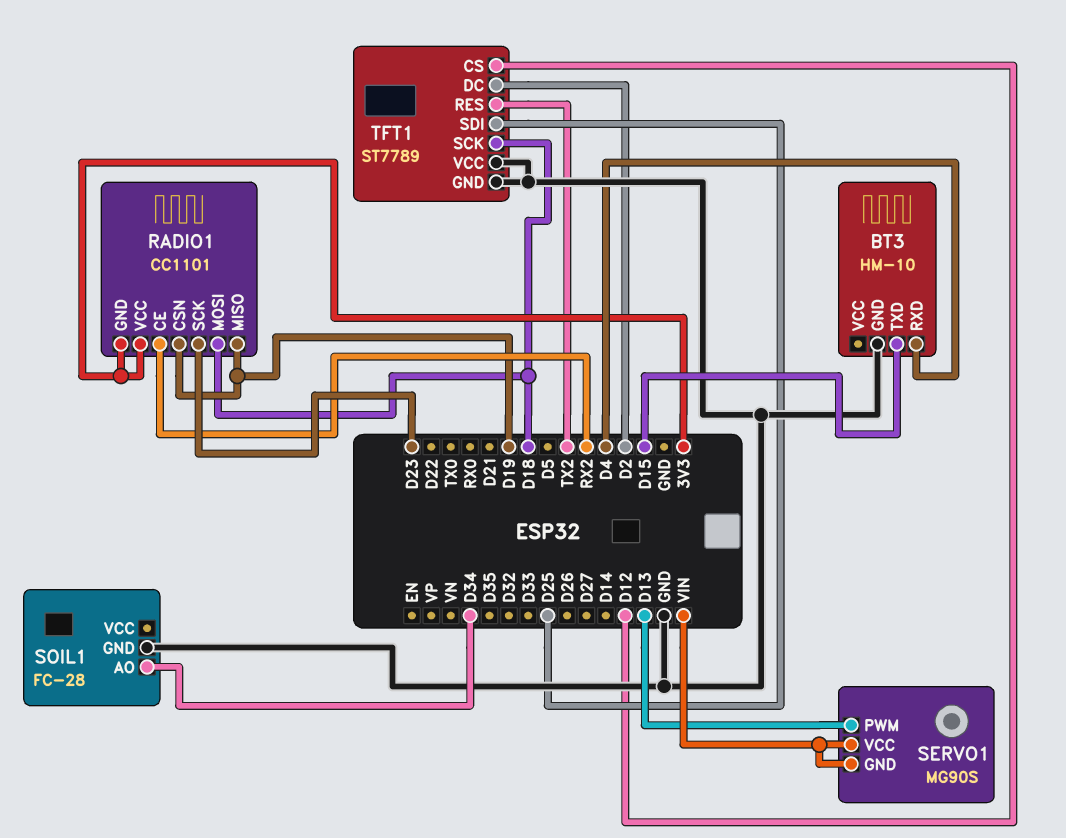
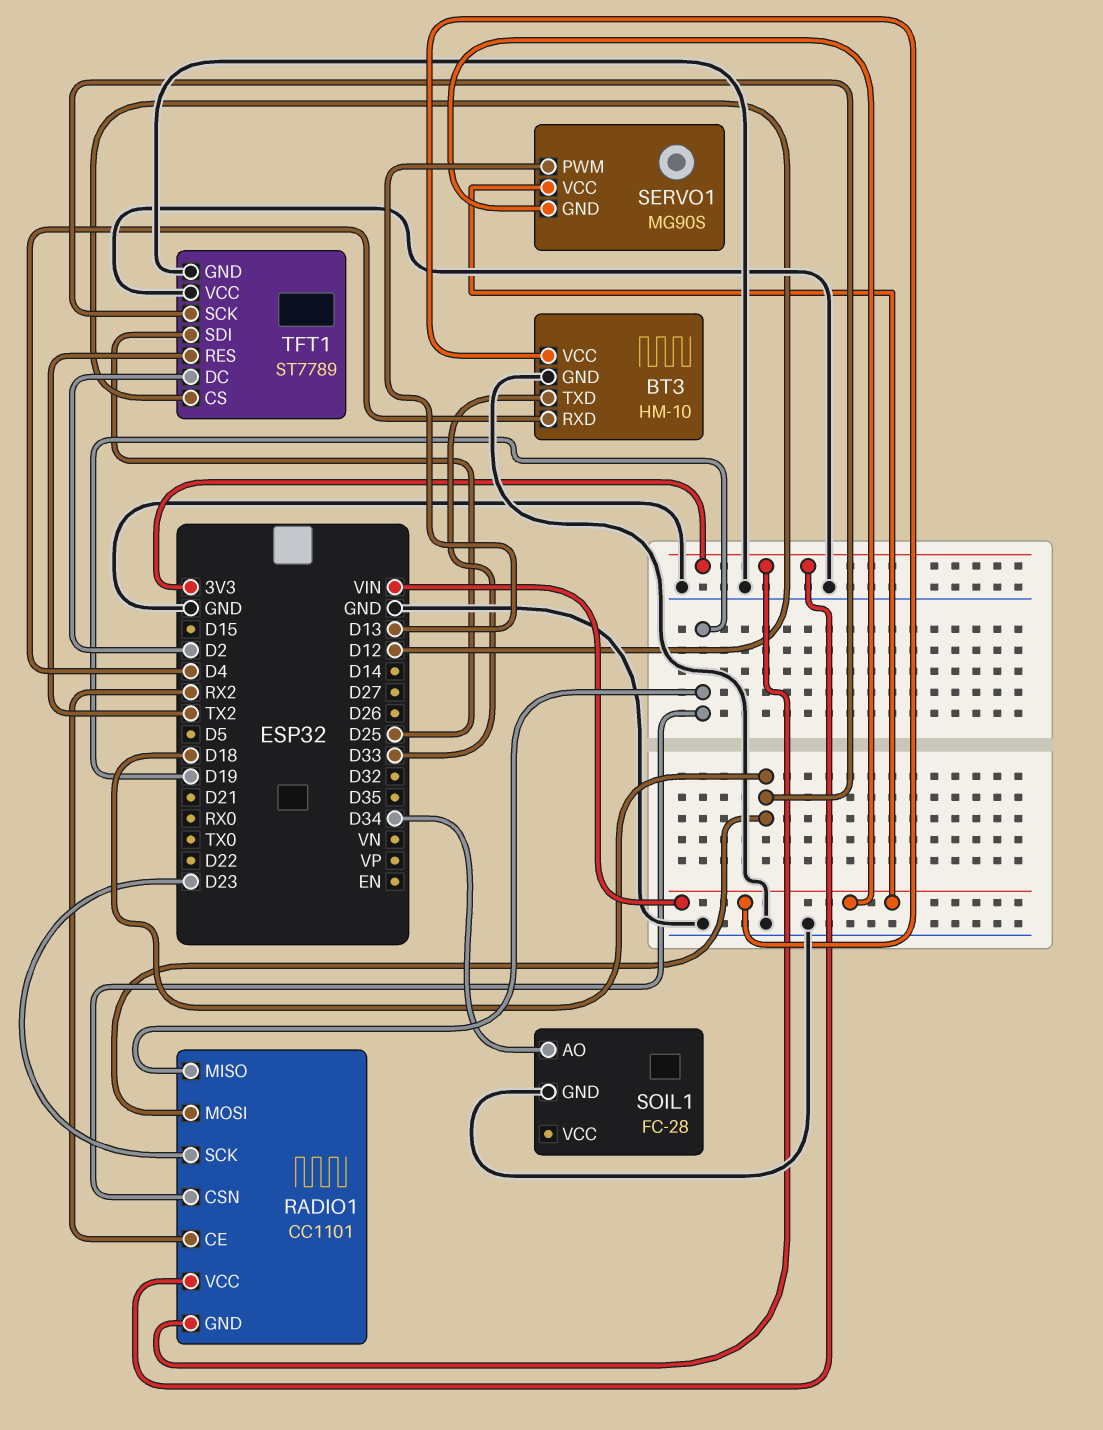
BT3 pin TXD: D15 -> D33
BT3 pin VCC: none -> VIN

